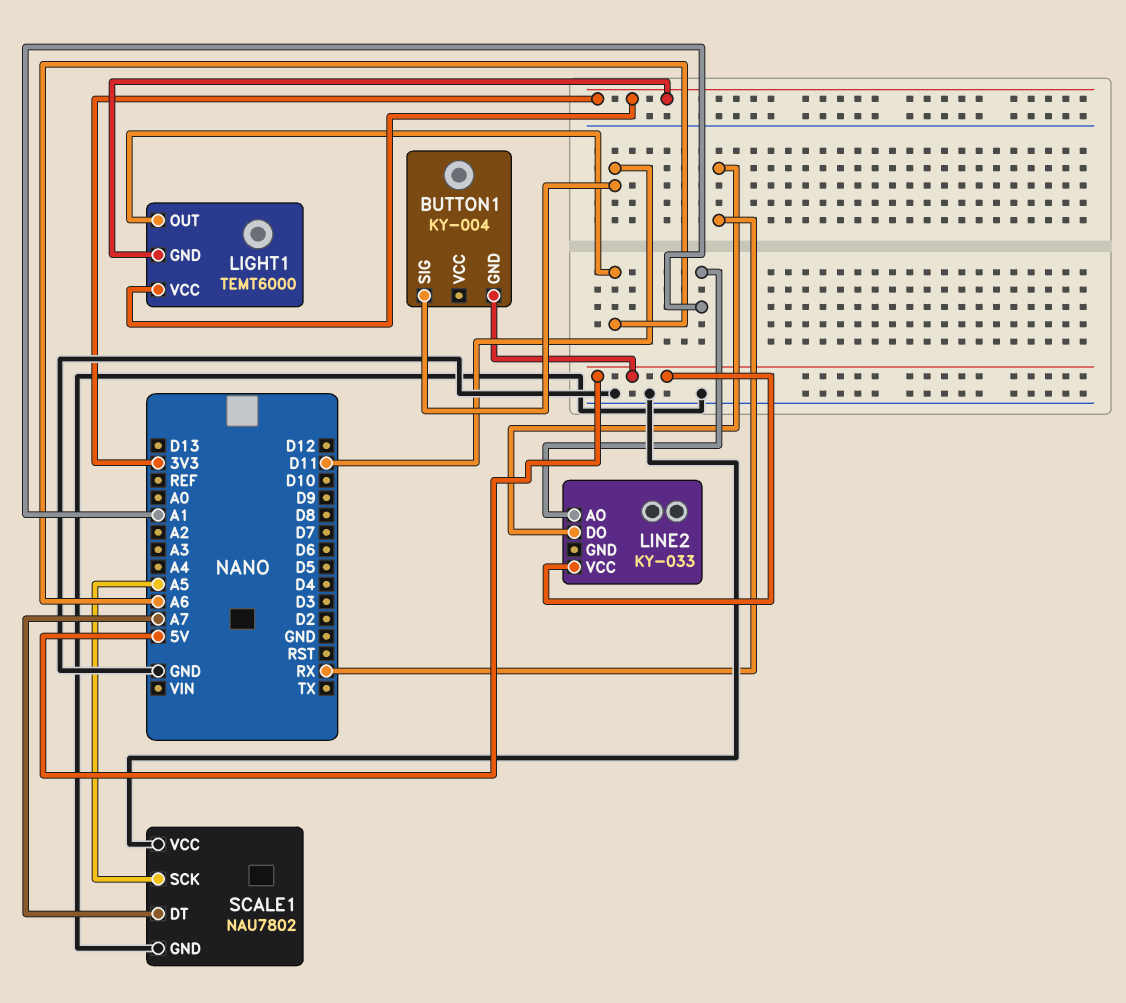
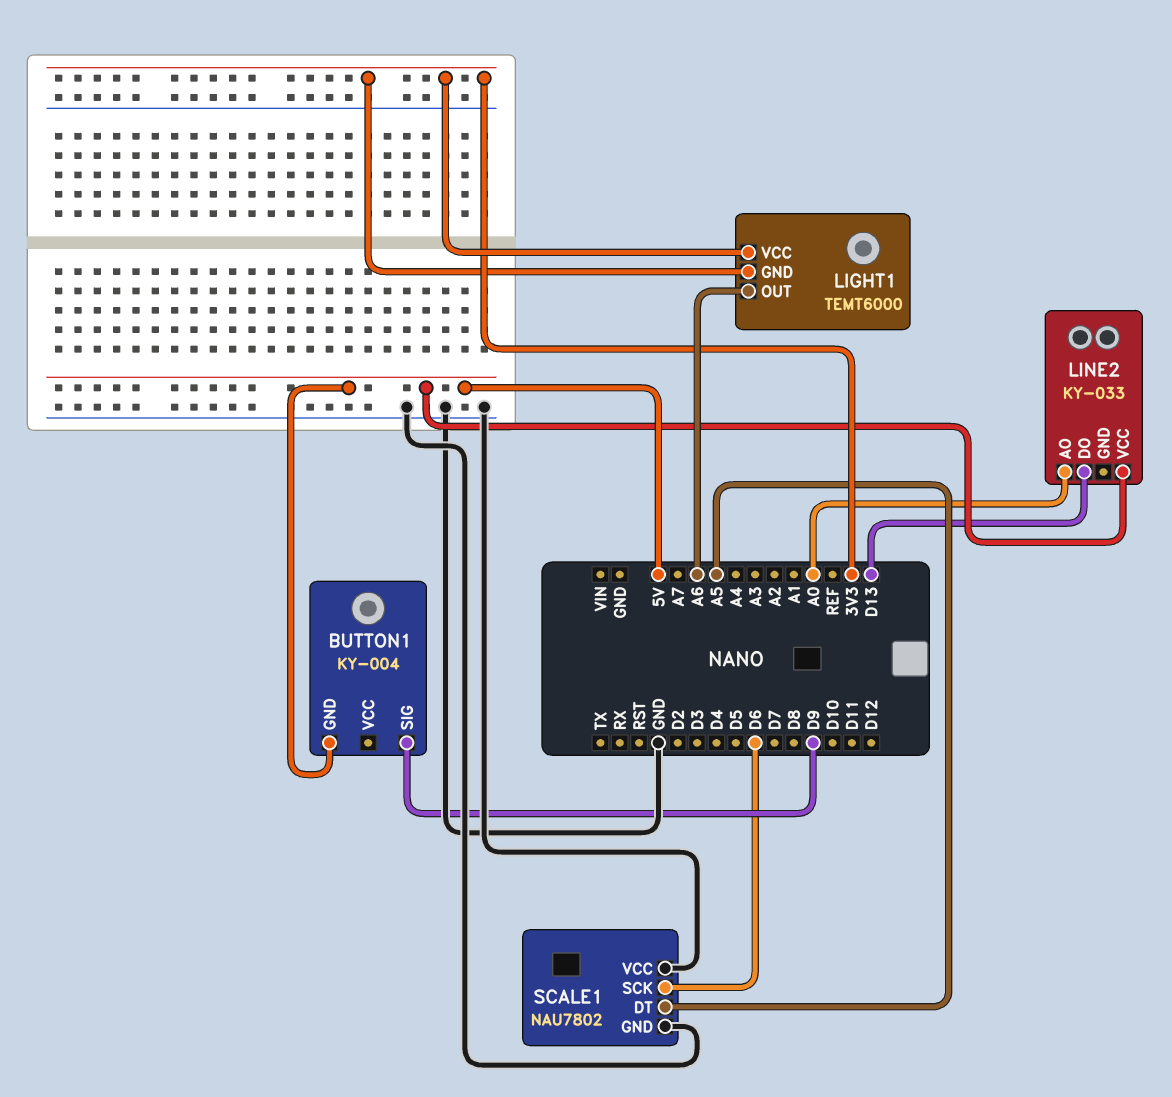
BUTTON1 pin SIG: D11 -> D9
LINE2 pin AO: A1 -> A0
LINE2 pin DO: RX -> D13
SCALE1 pin DT: A7 -> A5
SCALE1 pin SCK: A5 -> D6

